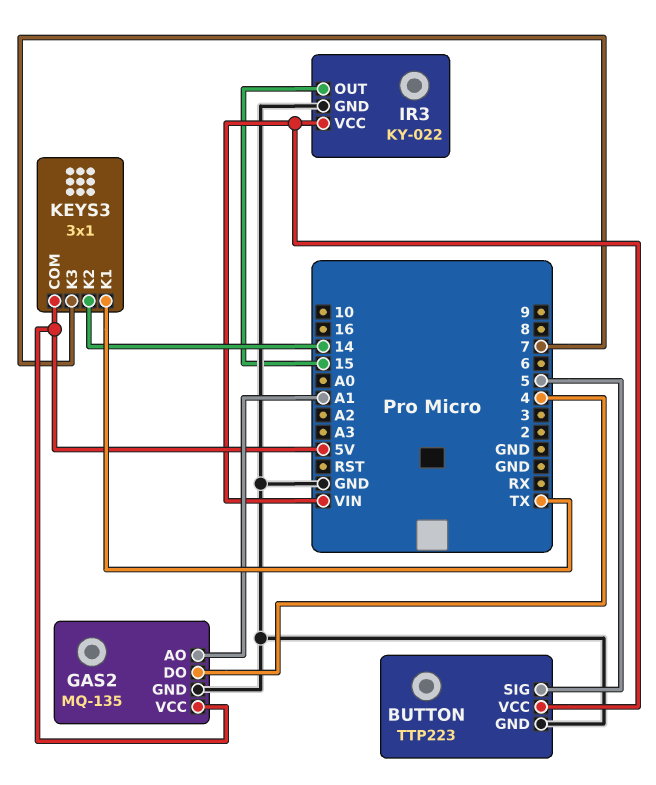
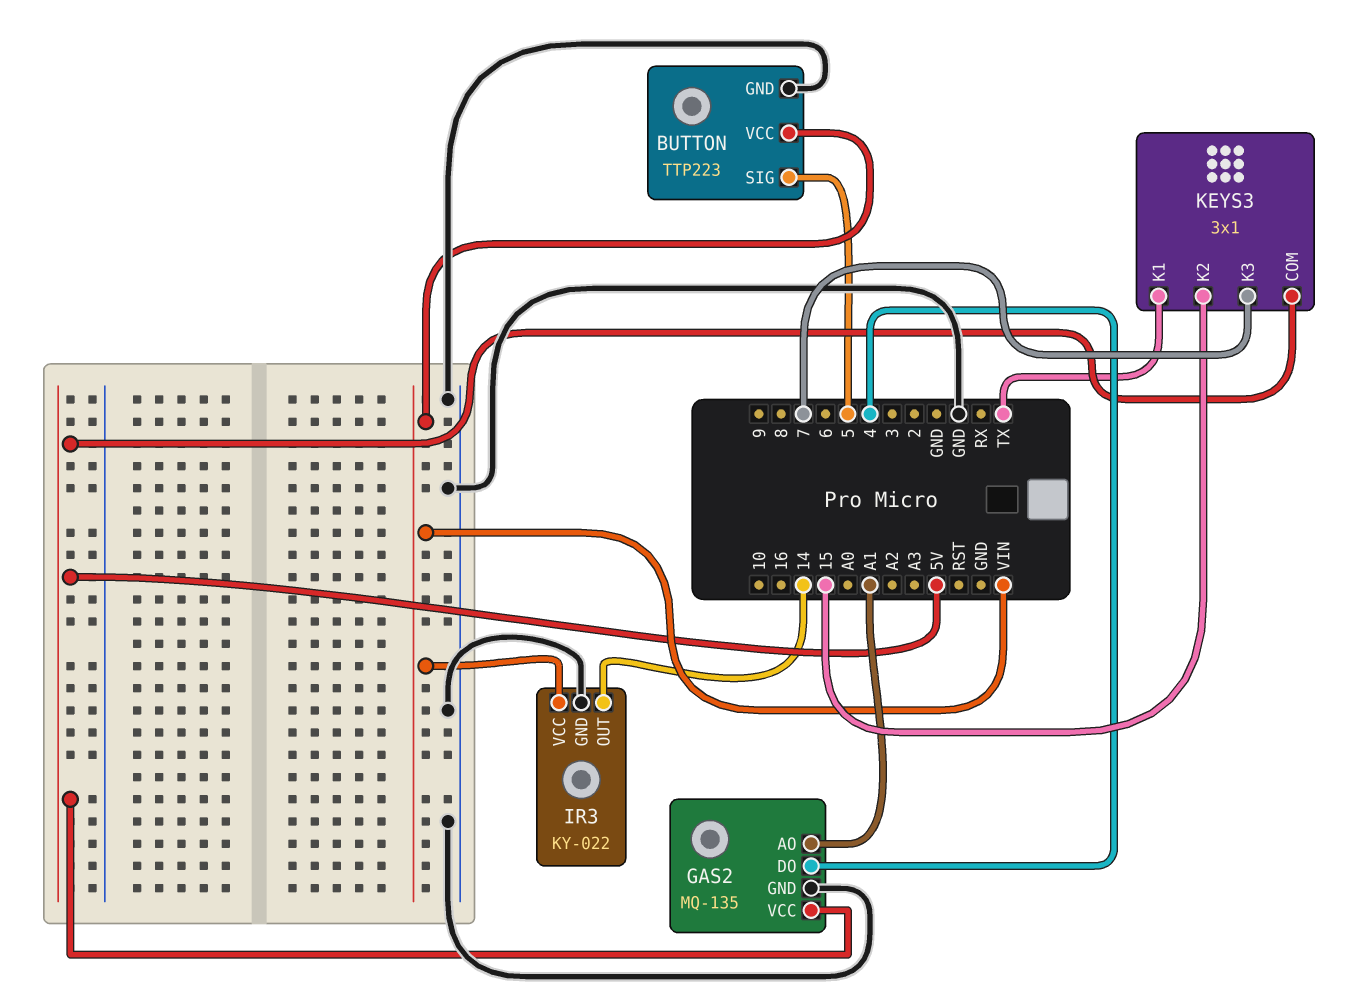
IR3 pin OUT: 15 -> 14
KEYS3 pin K2: 14 -> 15

